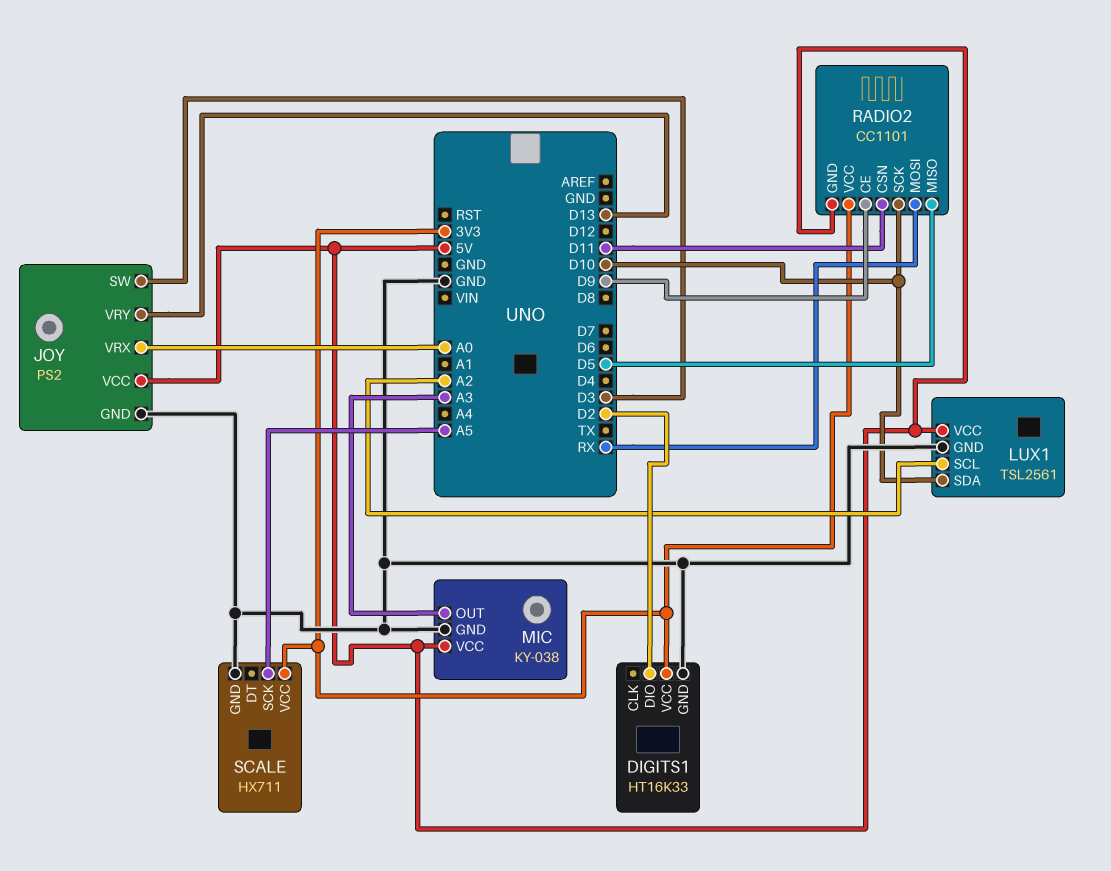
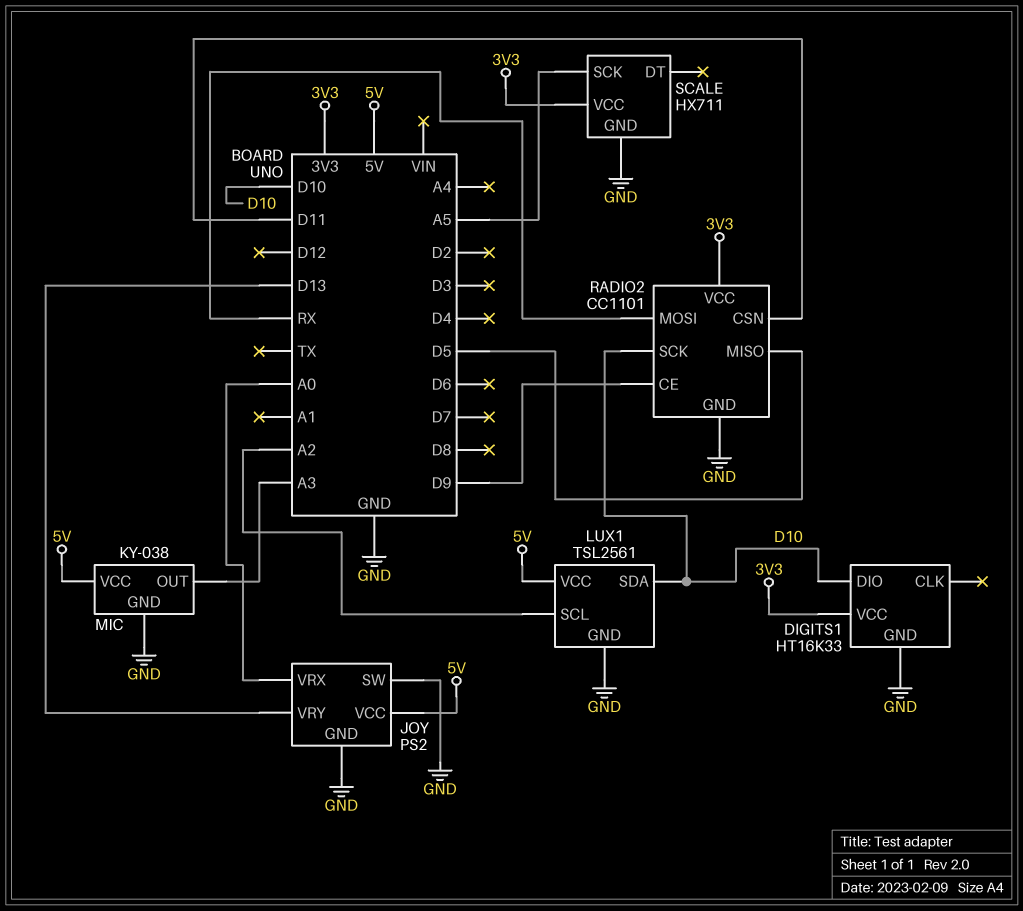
DIGITS1 pin DIO: D2 -> D10
JOY pin SW: D3 -> GND
RADIO2 pin GND: 5V -> GND

